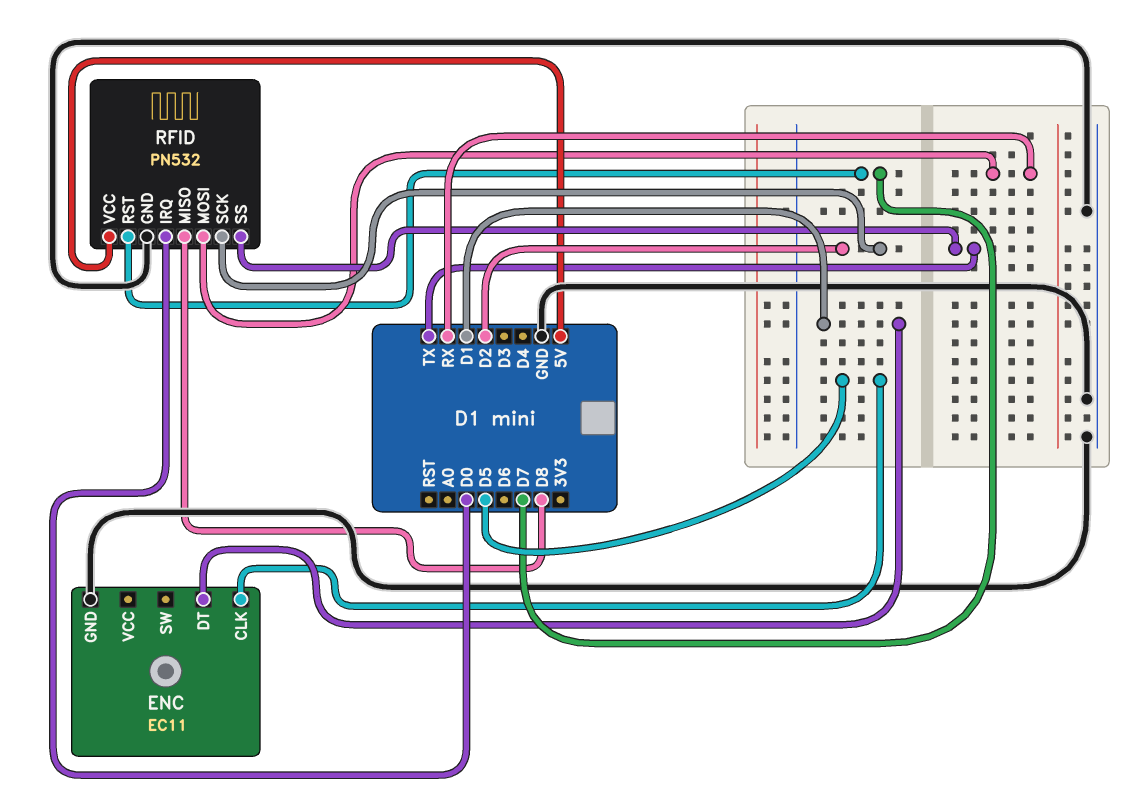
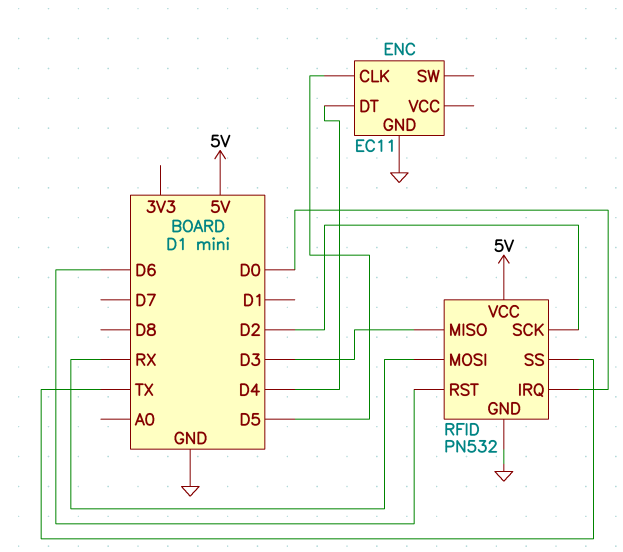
ENC pin DT: D1 -> D4
RFID pin MISO: D8 -> D3
RFID pin RST: D7 -> D6

